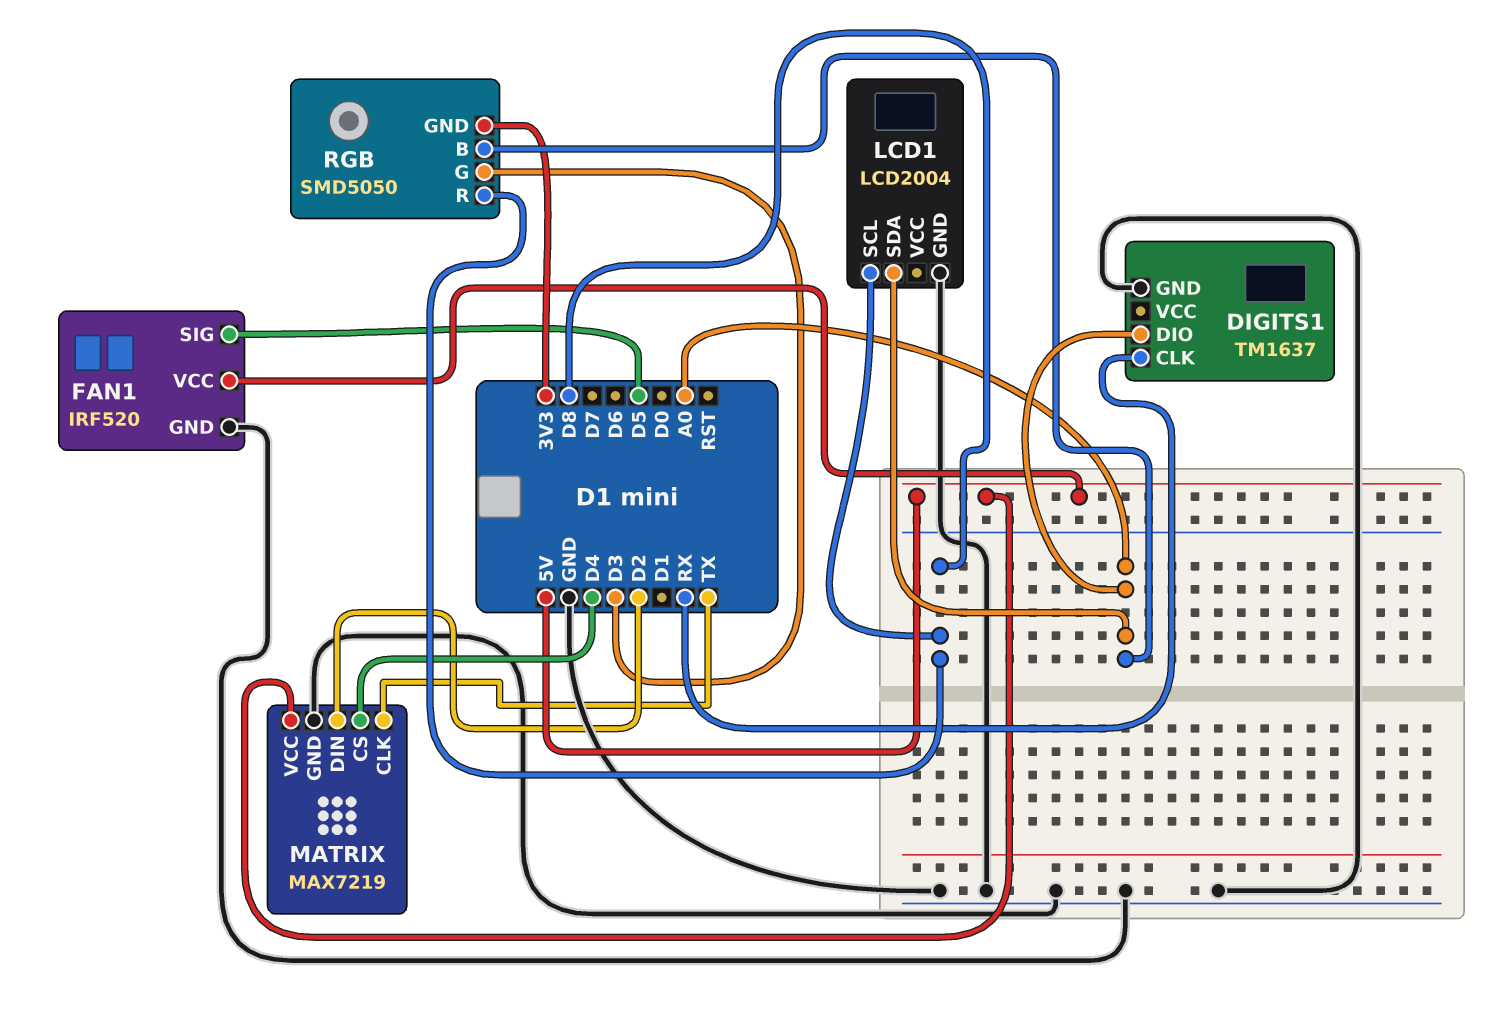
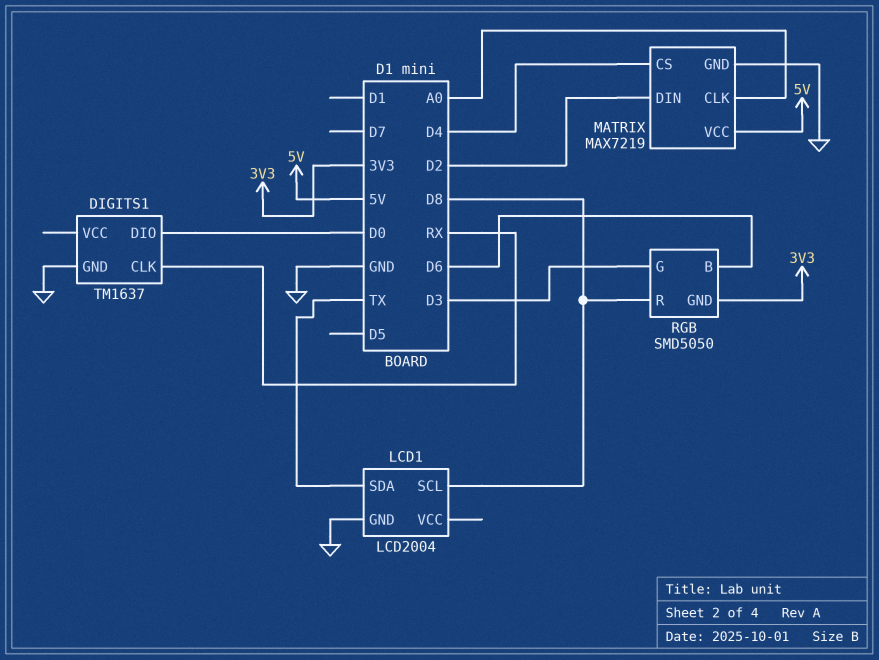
DIGITS1 pin DIO: A0 -> D0
FAN1: IRF520 -> none
FAN1 pin GND: GND -> none
FAN1 pin SIG: D5 -> none
FAN1 pin VCC: 5V -> none
LCD1 pin SDA: A0 -> TX
MATRIX pin CLK: TX -> A0
RGB pin B: A0 -> D6

